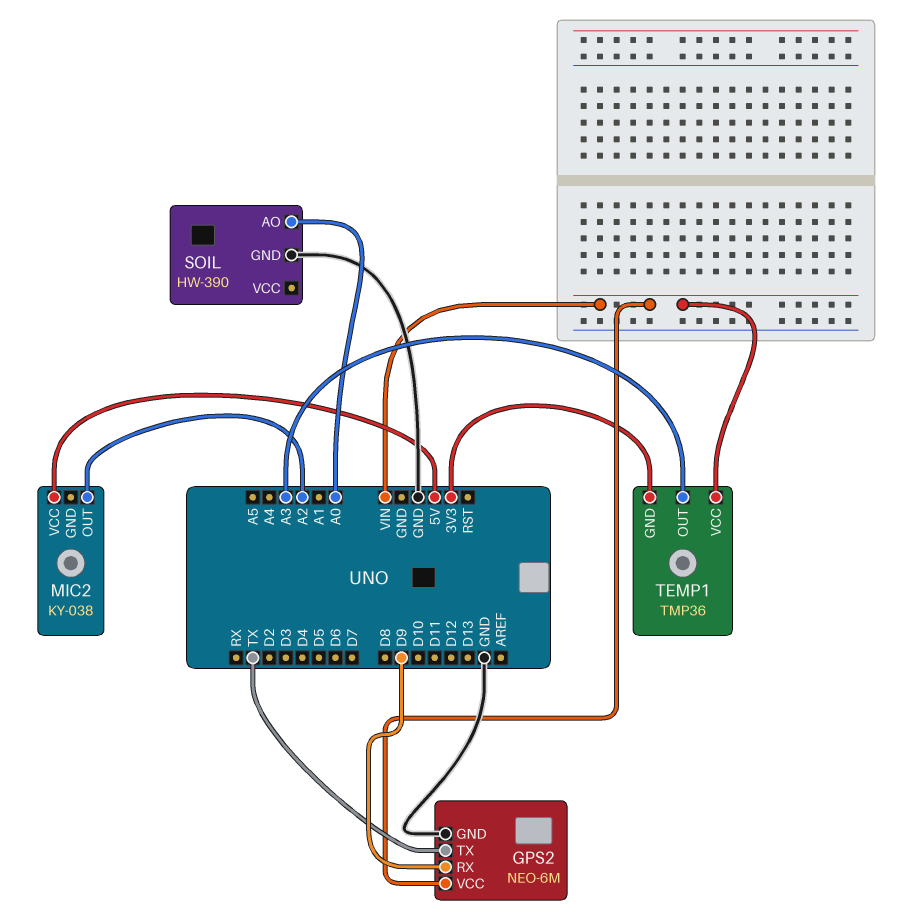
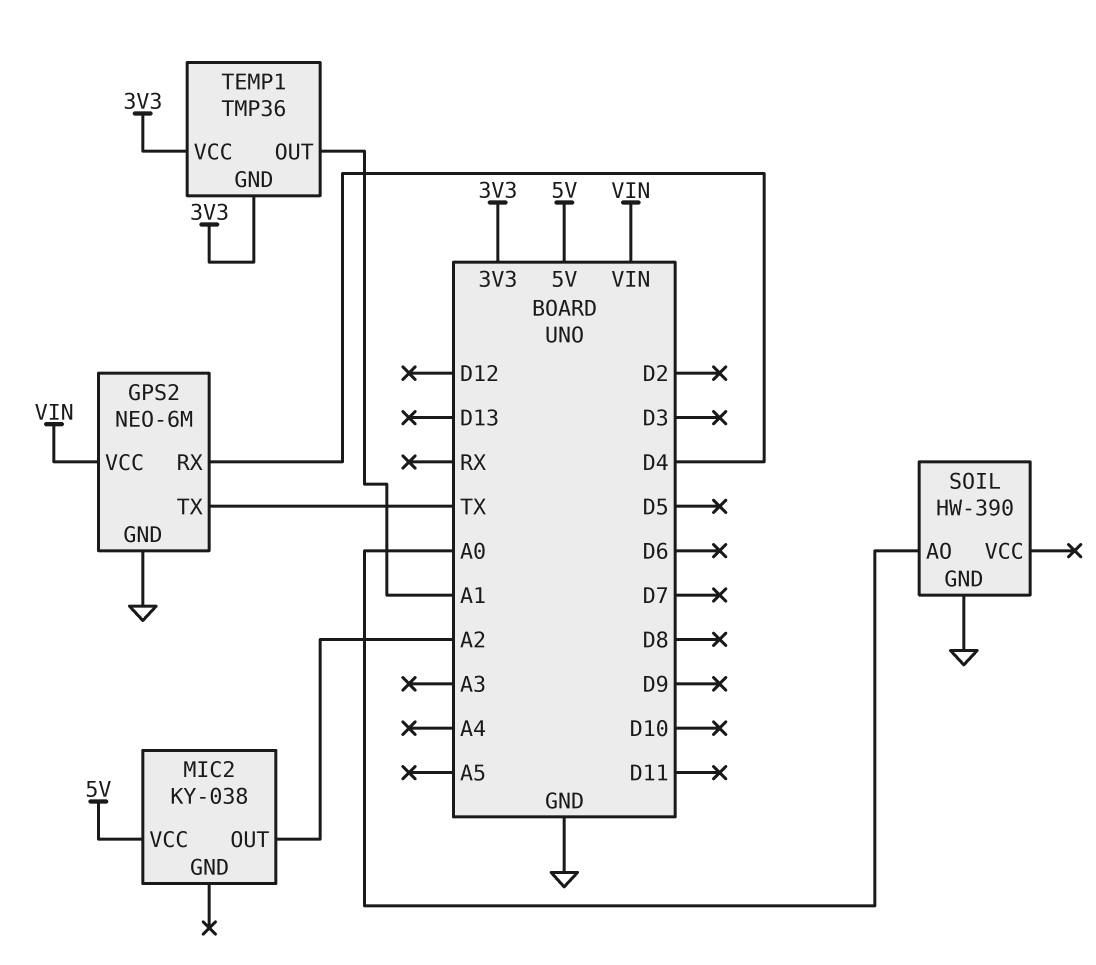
GPS2 pin RX: D9 -> D4
TEMP1 pin OUT: A3 -> A1
TEMP1 pin VCC: VIN -> 3V3

